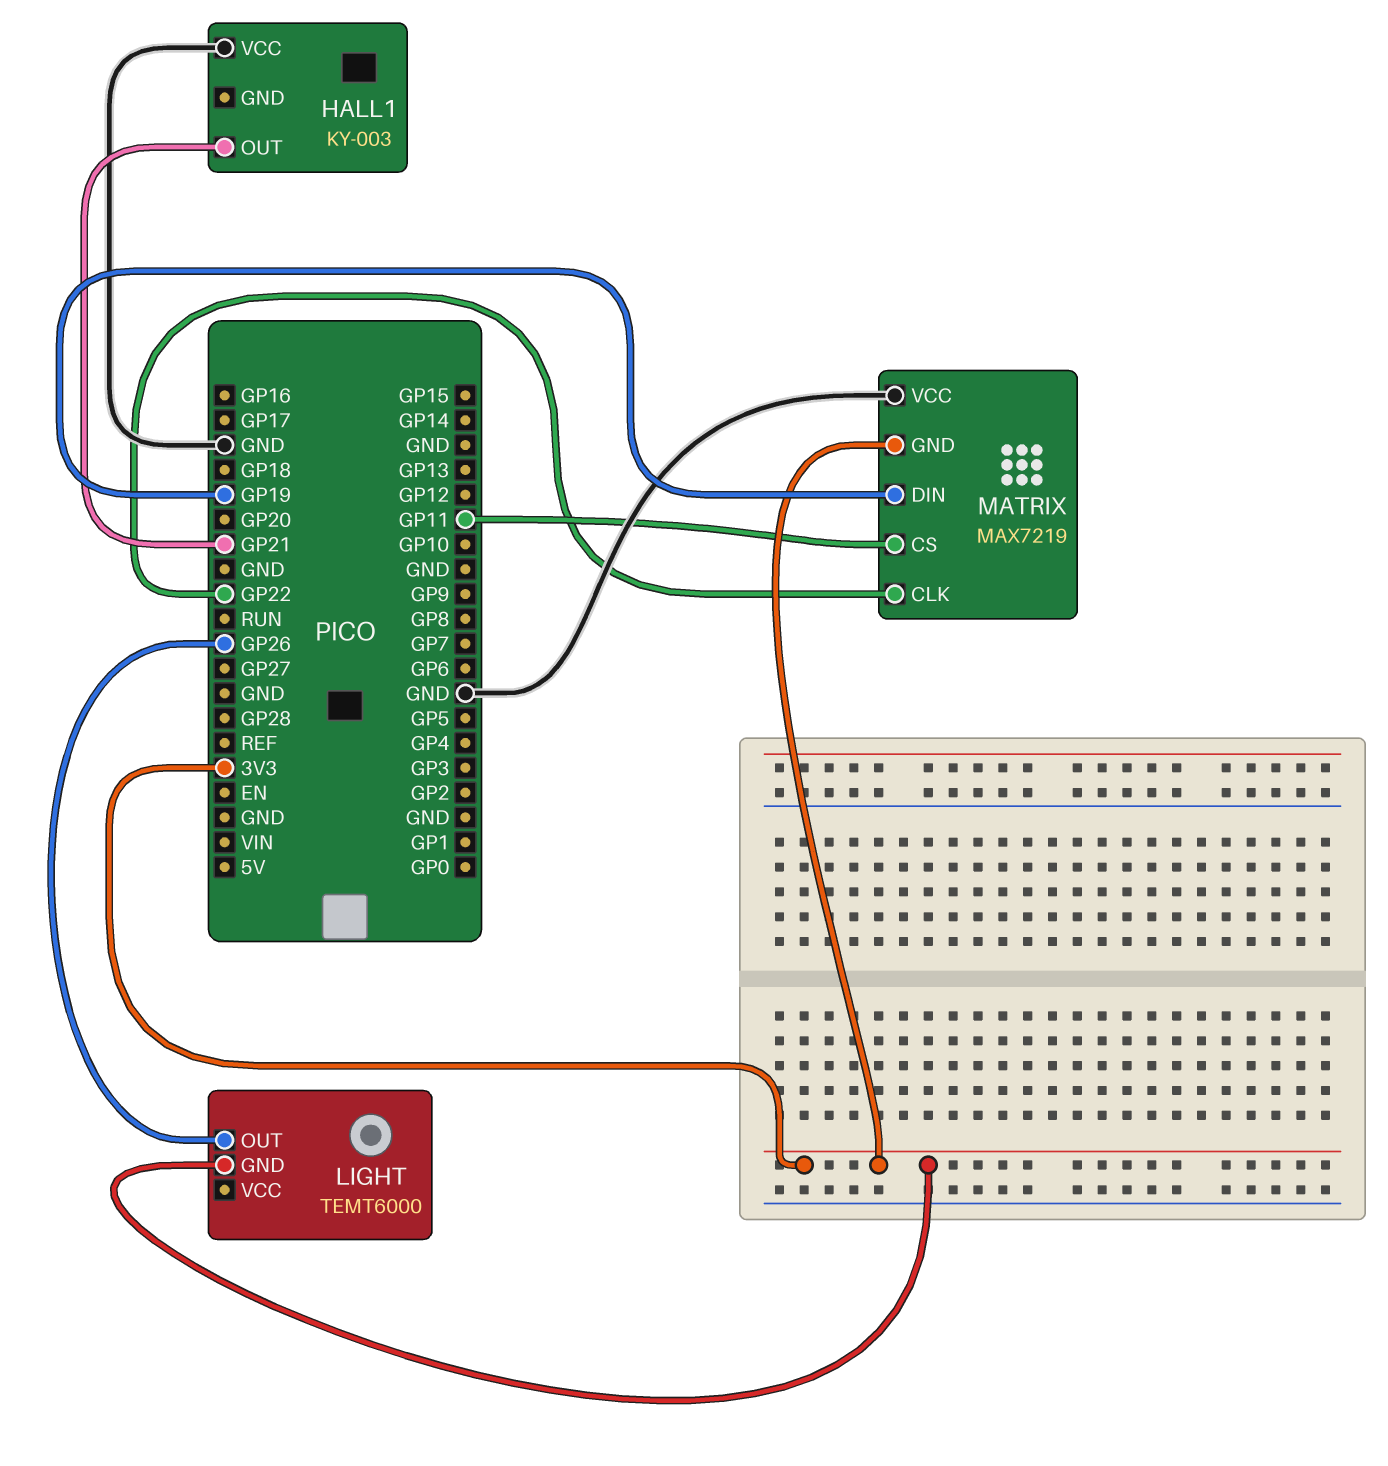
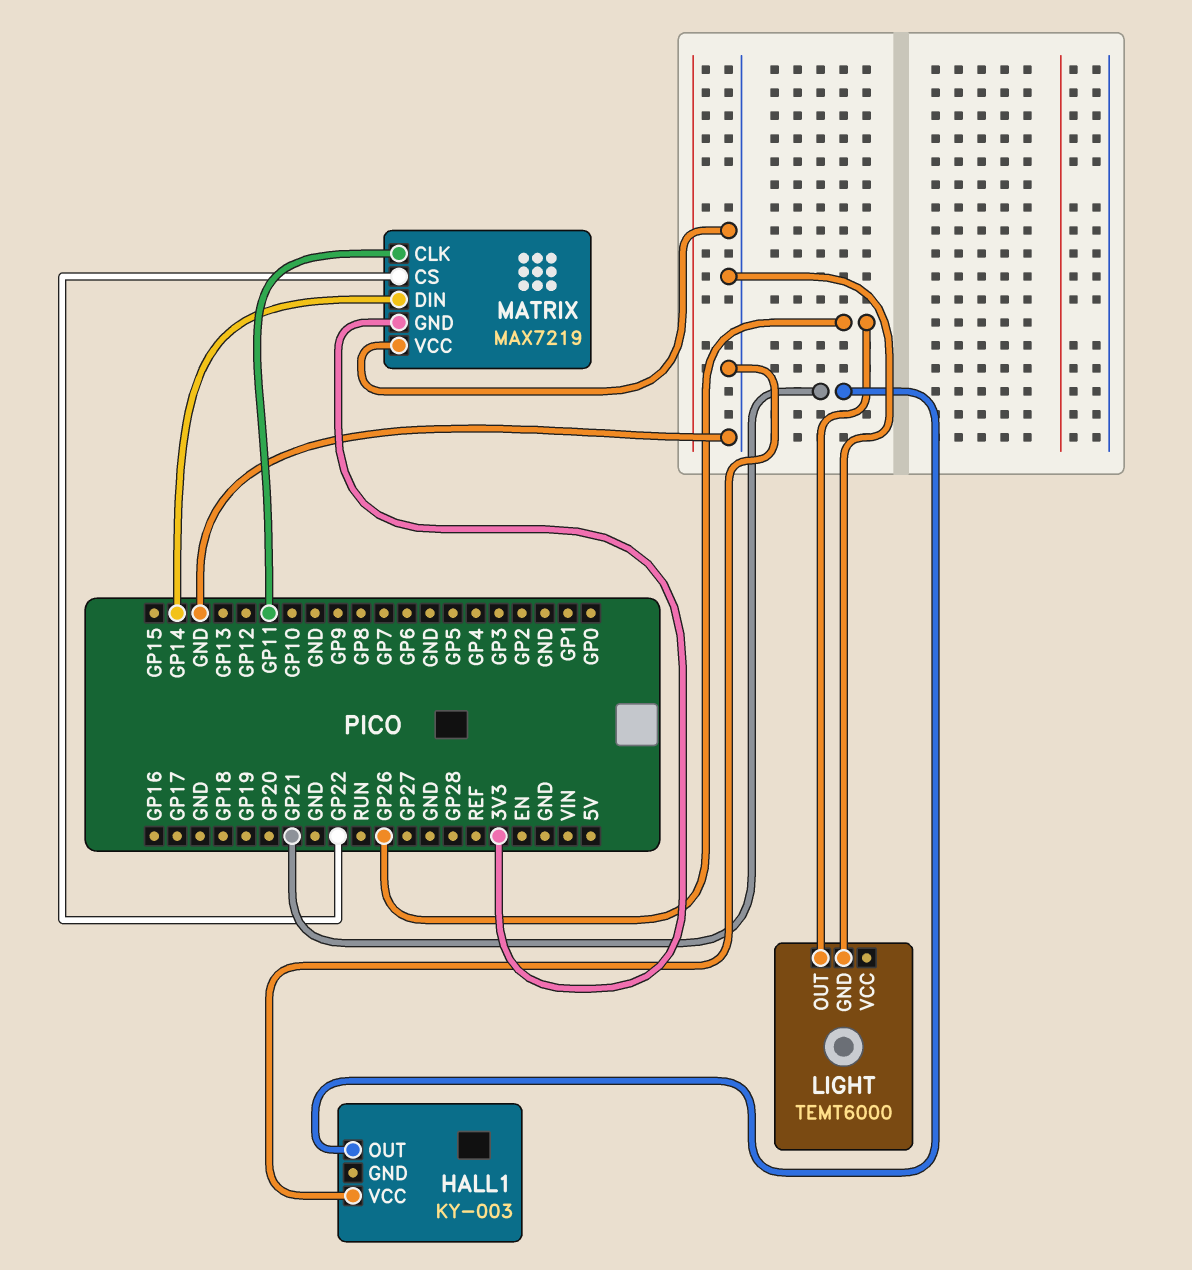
LIGHT pin GND: 3V3 -> GND
MATRIX pin CLK: GP22 -> GP11
MATRIX pin CS: GP11 -> GP22
MATRIX pin DIN: GP19 -> GP14

